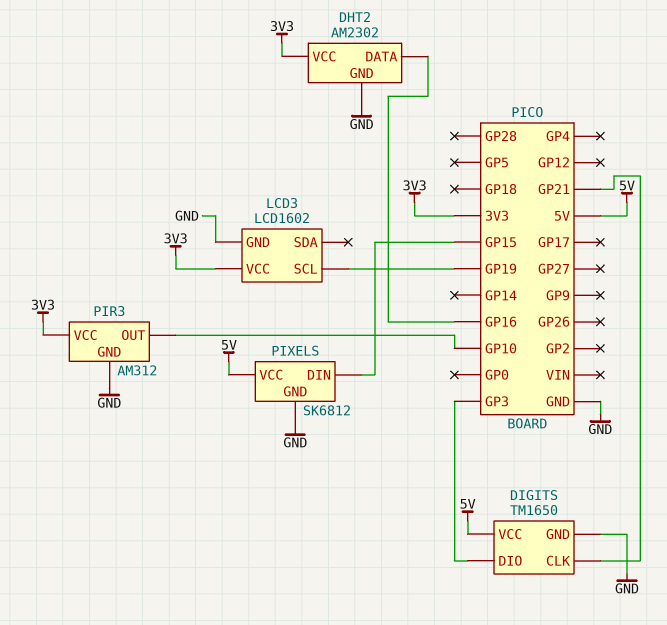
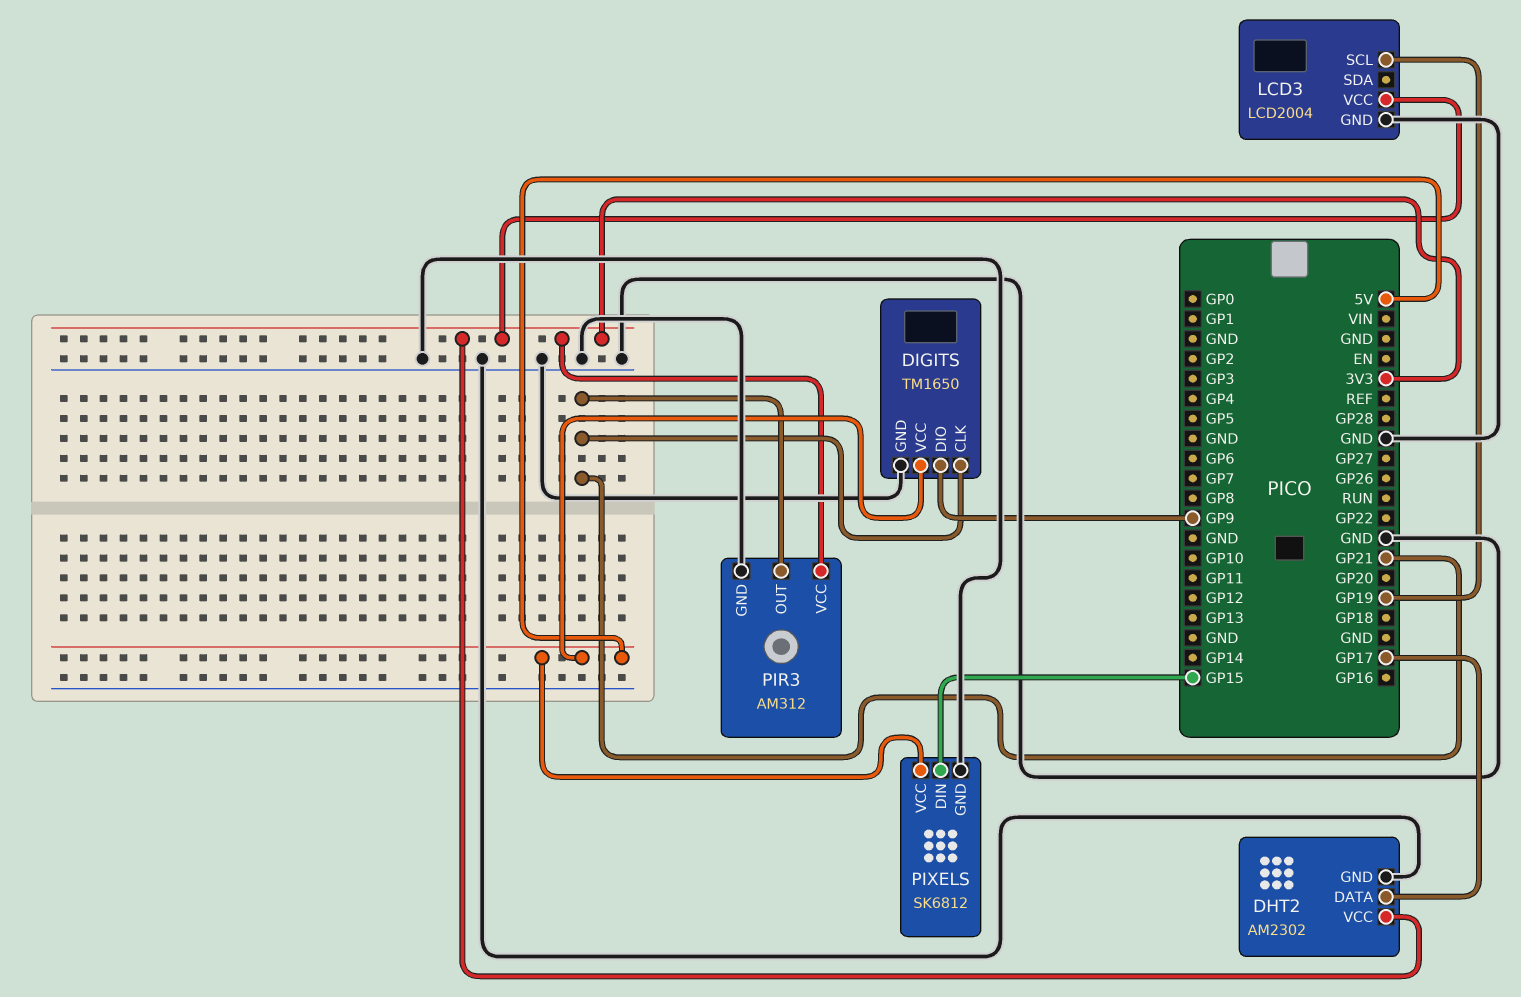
DHT2 pin DATA: GP16 -> GP17
DIGITS pin DIO: GP3 -> GP9
LCD3: LCD1602 -> LCD2004
PIR3 pin OUT: GP10 -> GP21

